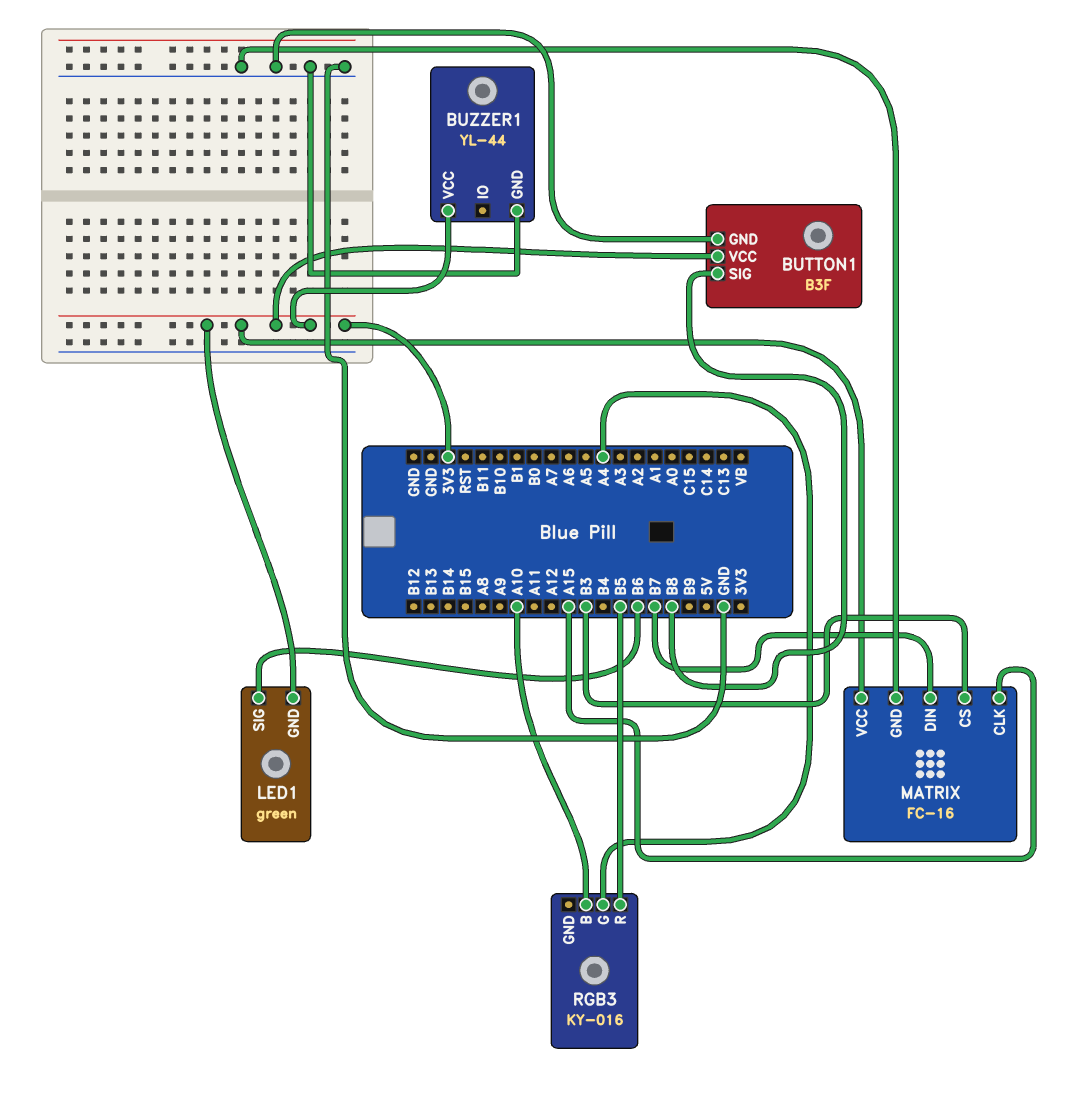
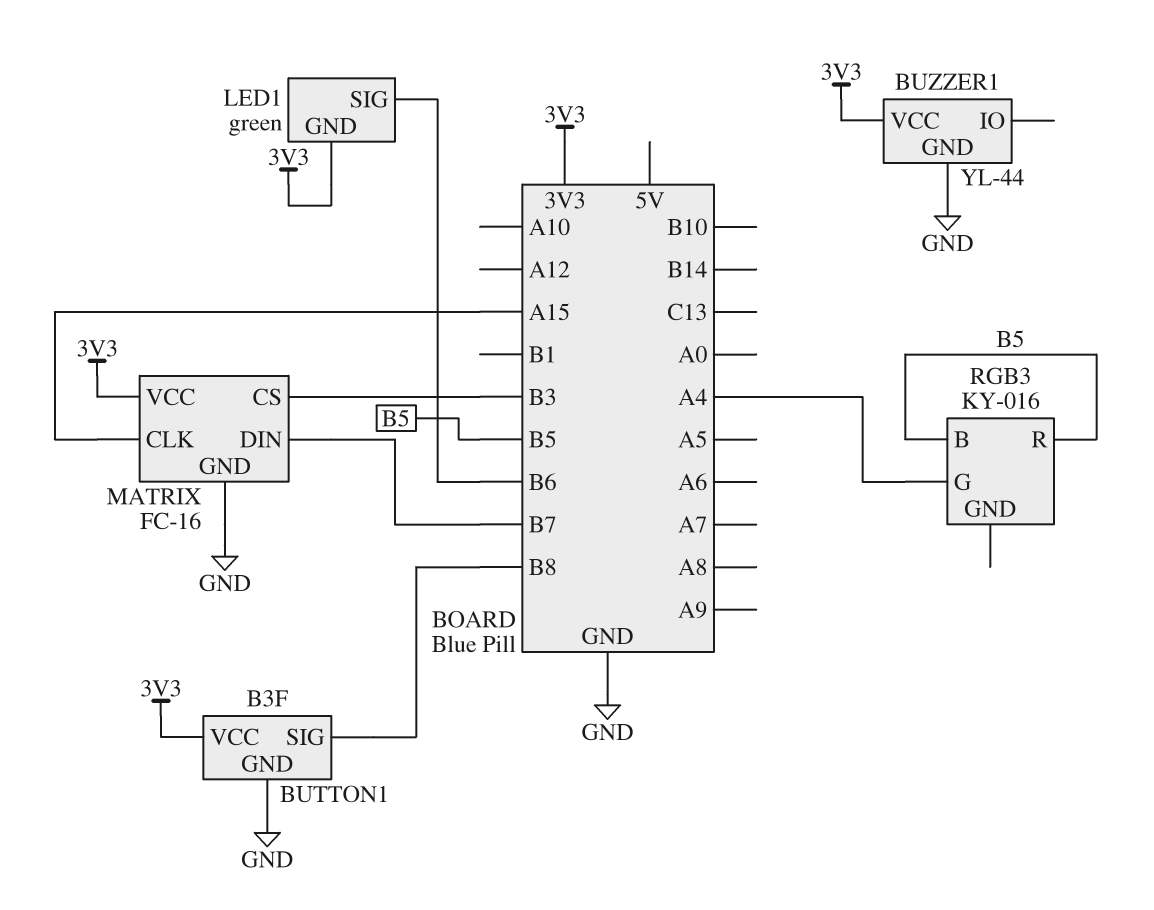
RGB3 pin B: A10 -> B5

